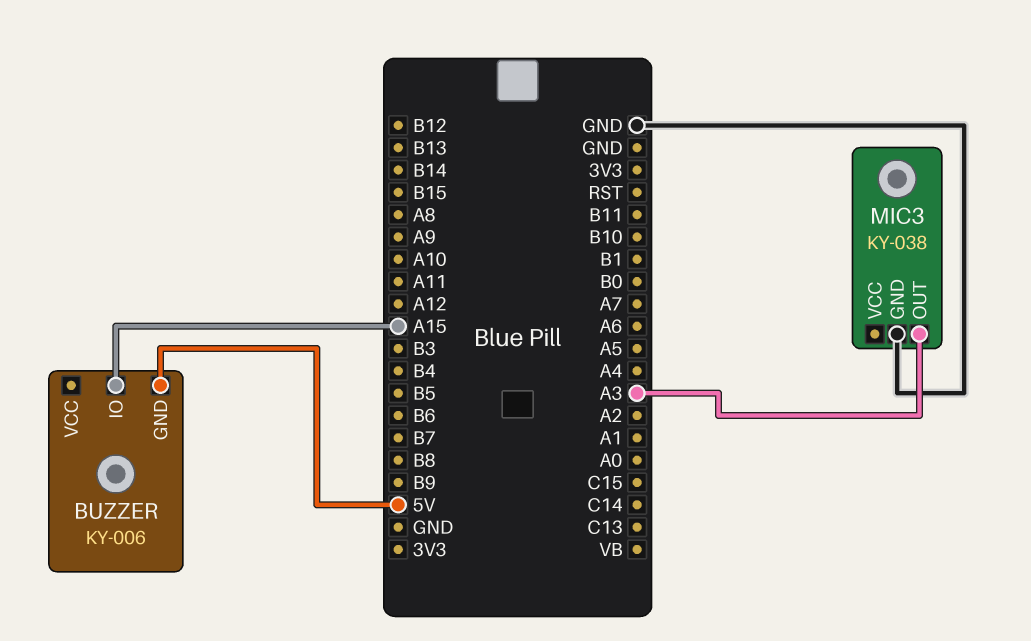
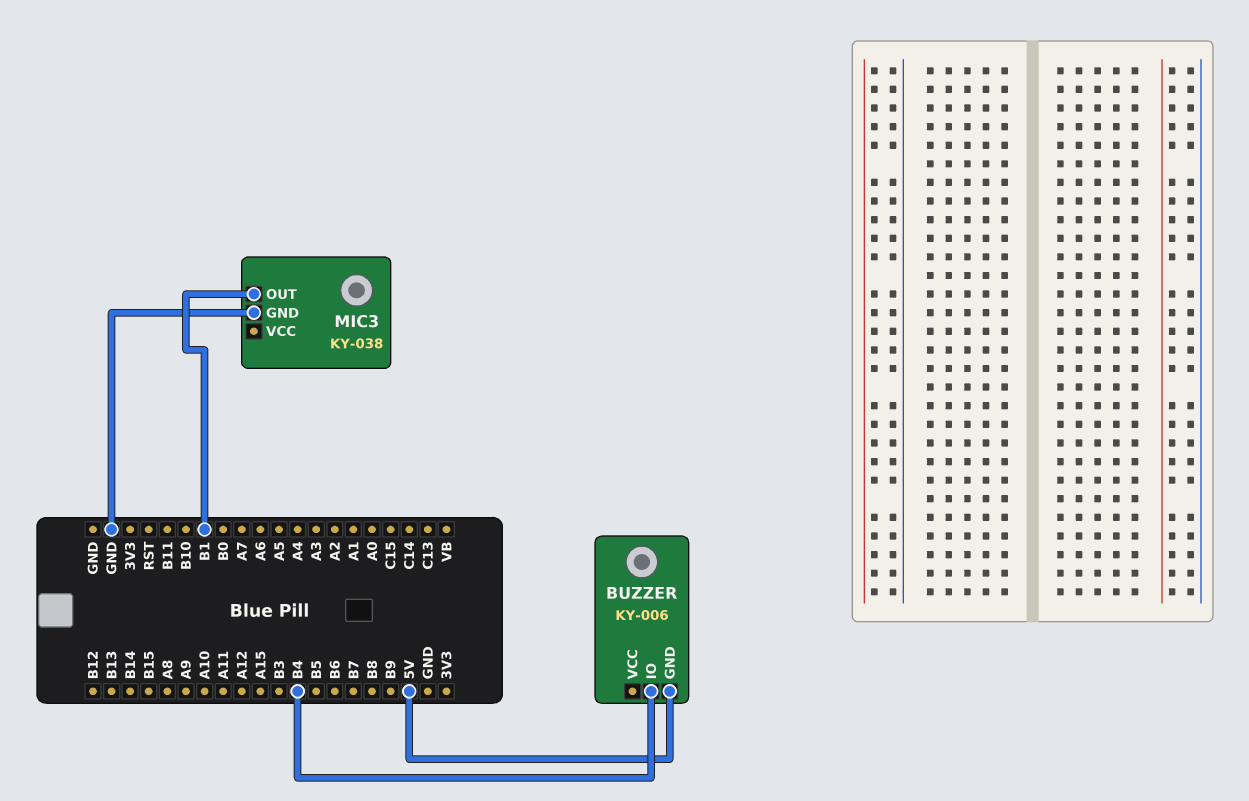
BUZZER pin IO: A15 -> B4
MIC3 pin OUT: A3 -> B1

